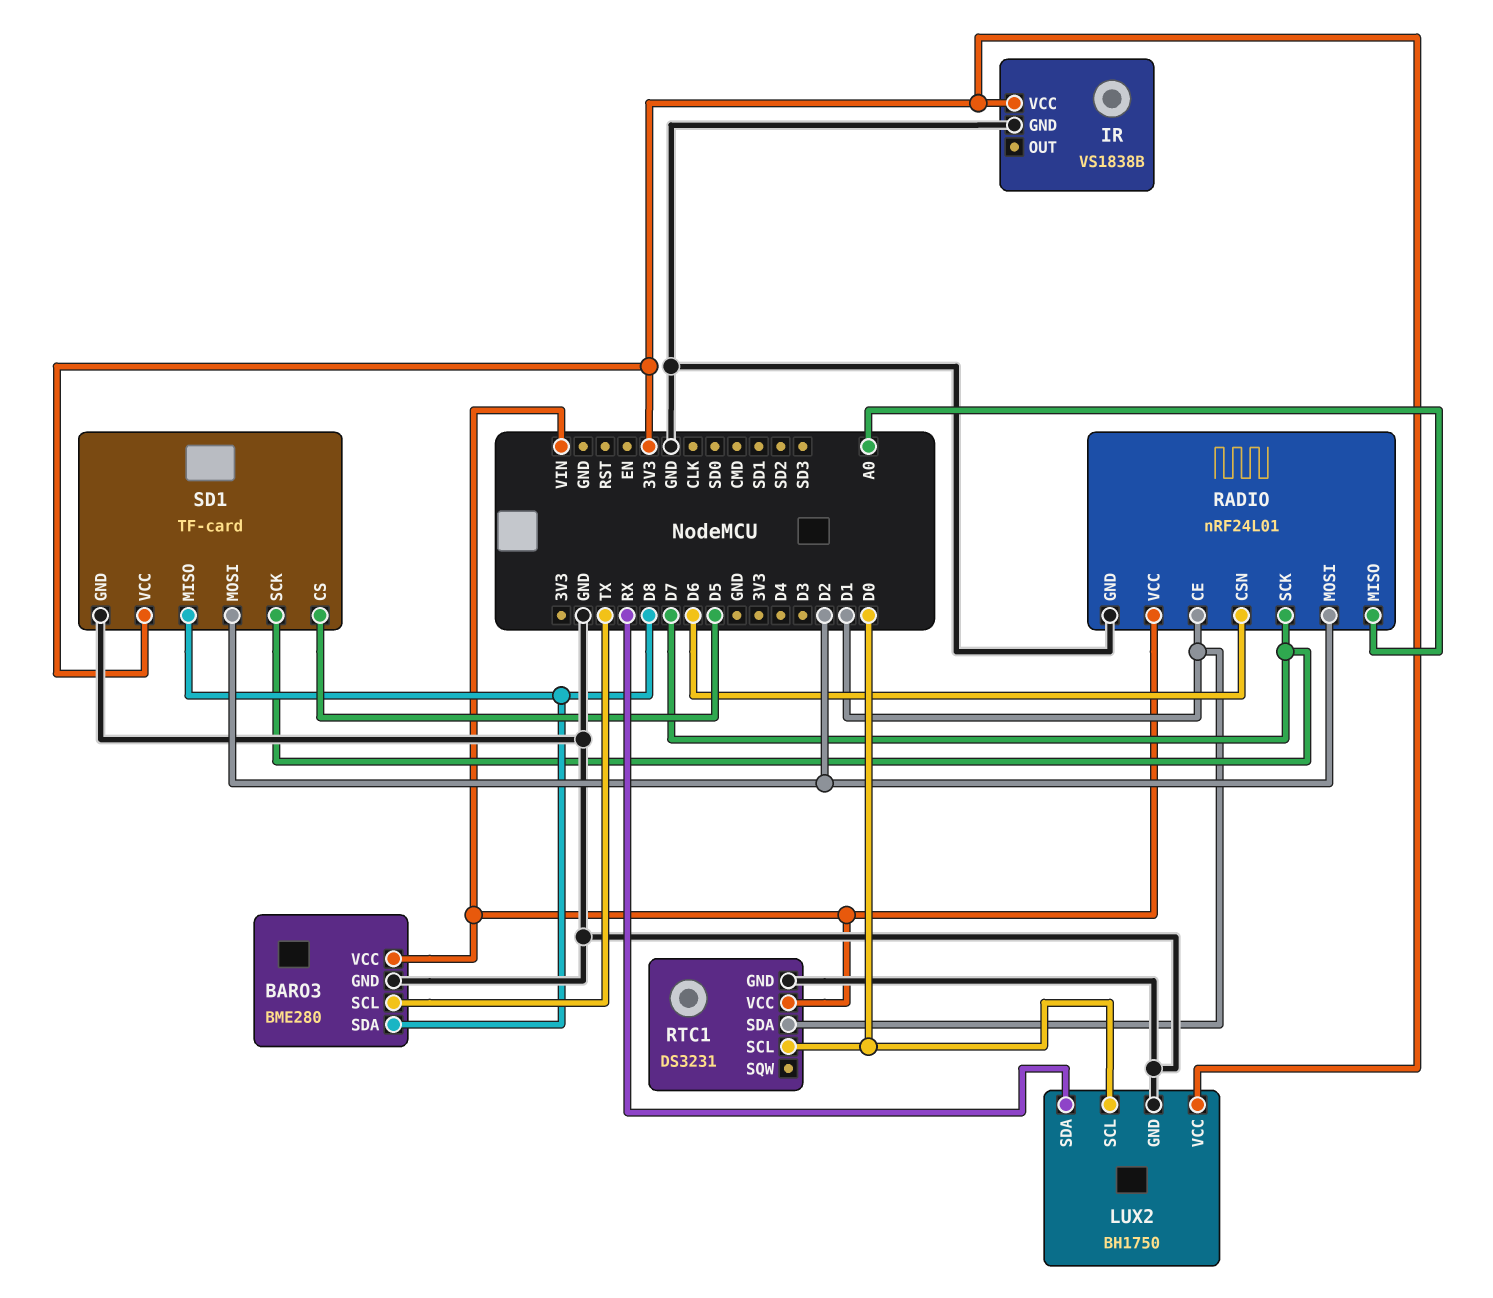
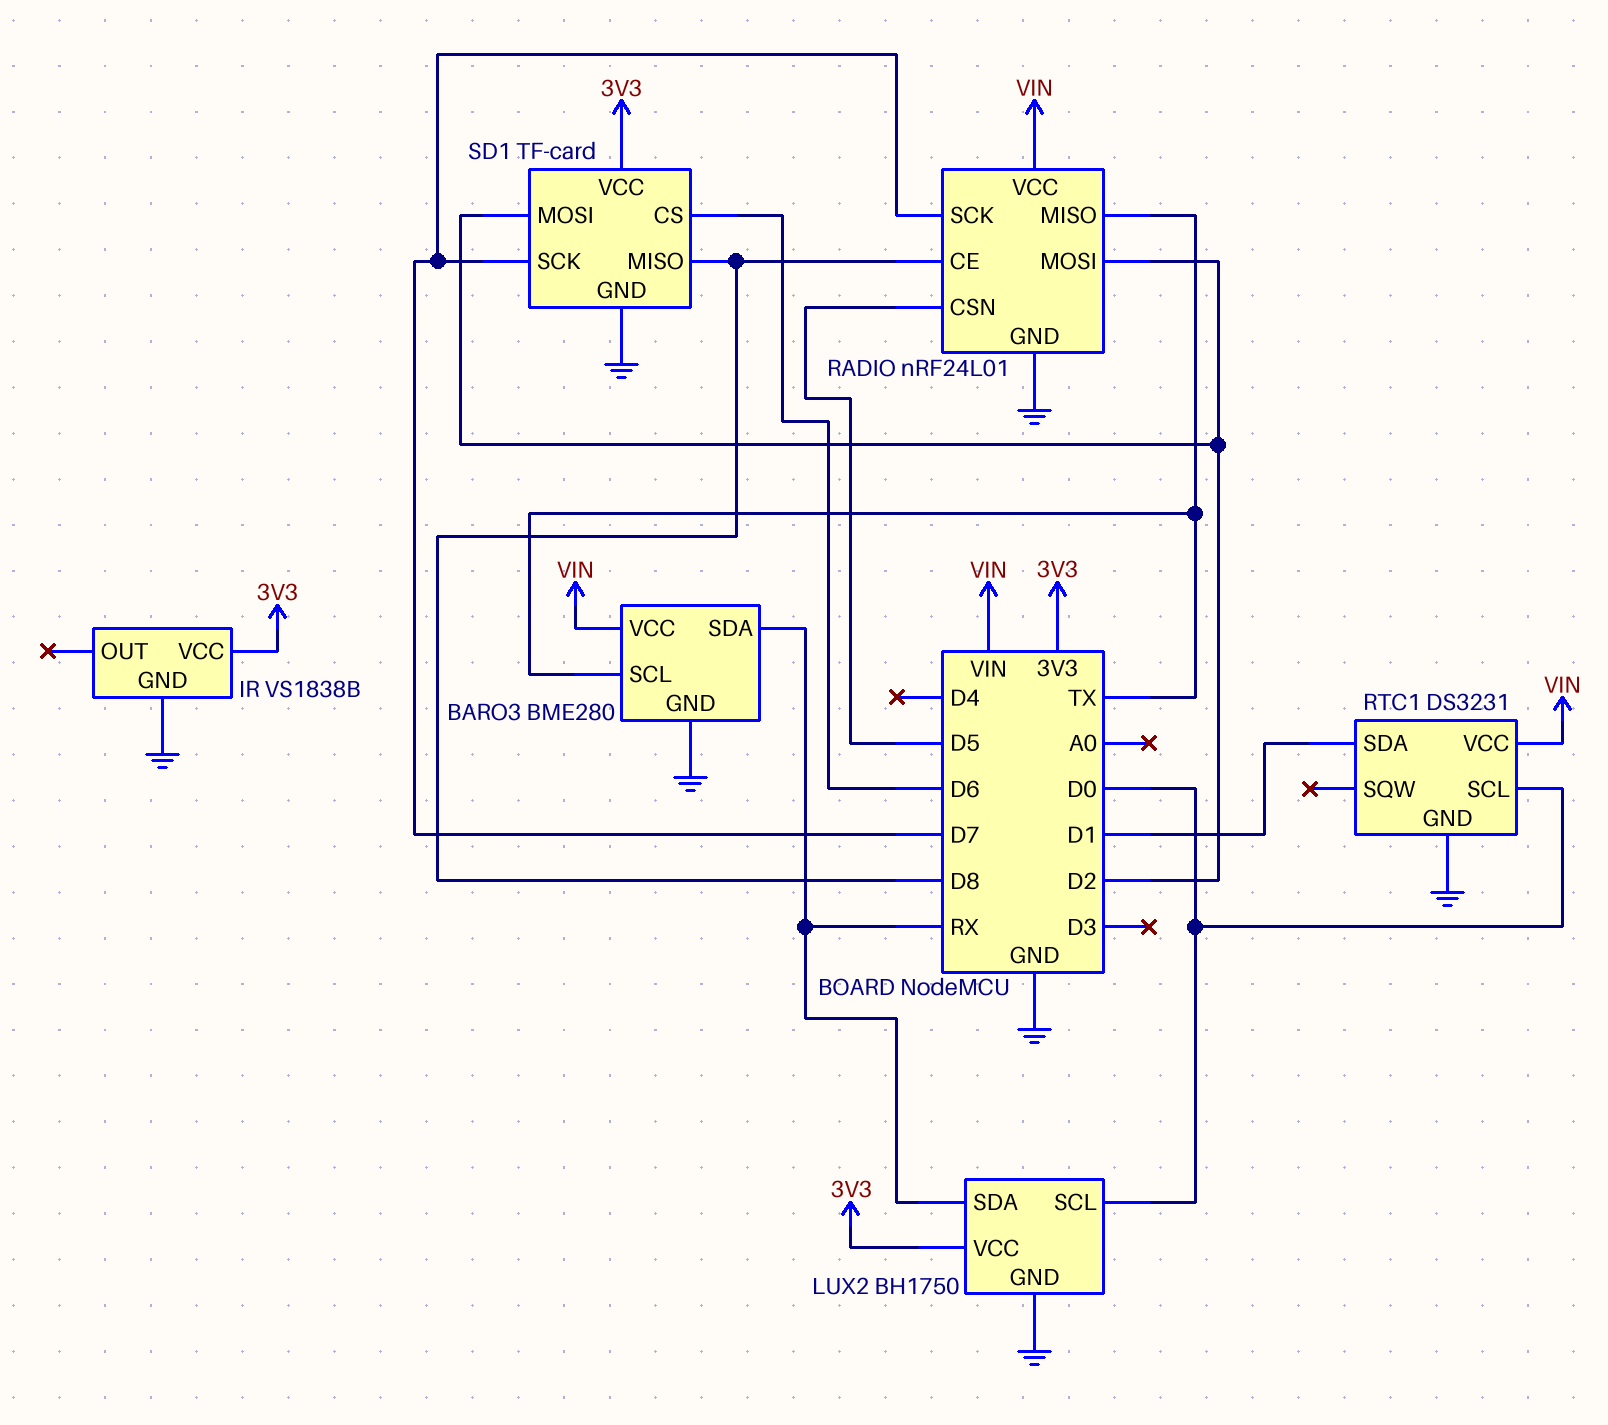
BARO3 pin SDA: D8 -> RX
RADIO pin CE: D1 -> D8
RADIO pin CSN: D6 -> D5
RADIO pin MISO: A0 -> TX
SD1 pin CS: D5 -> D6

